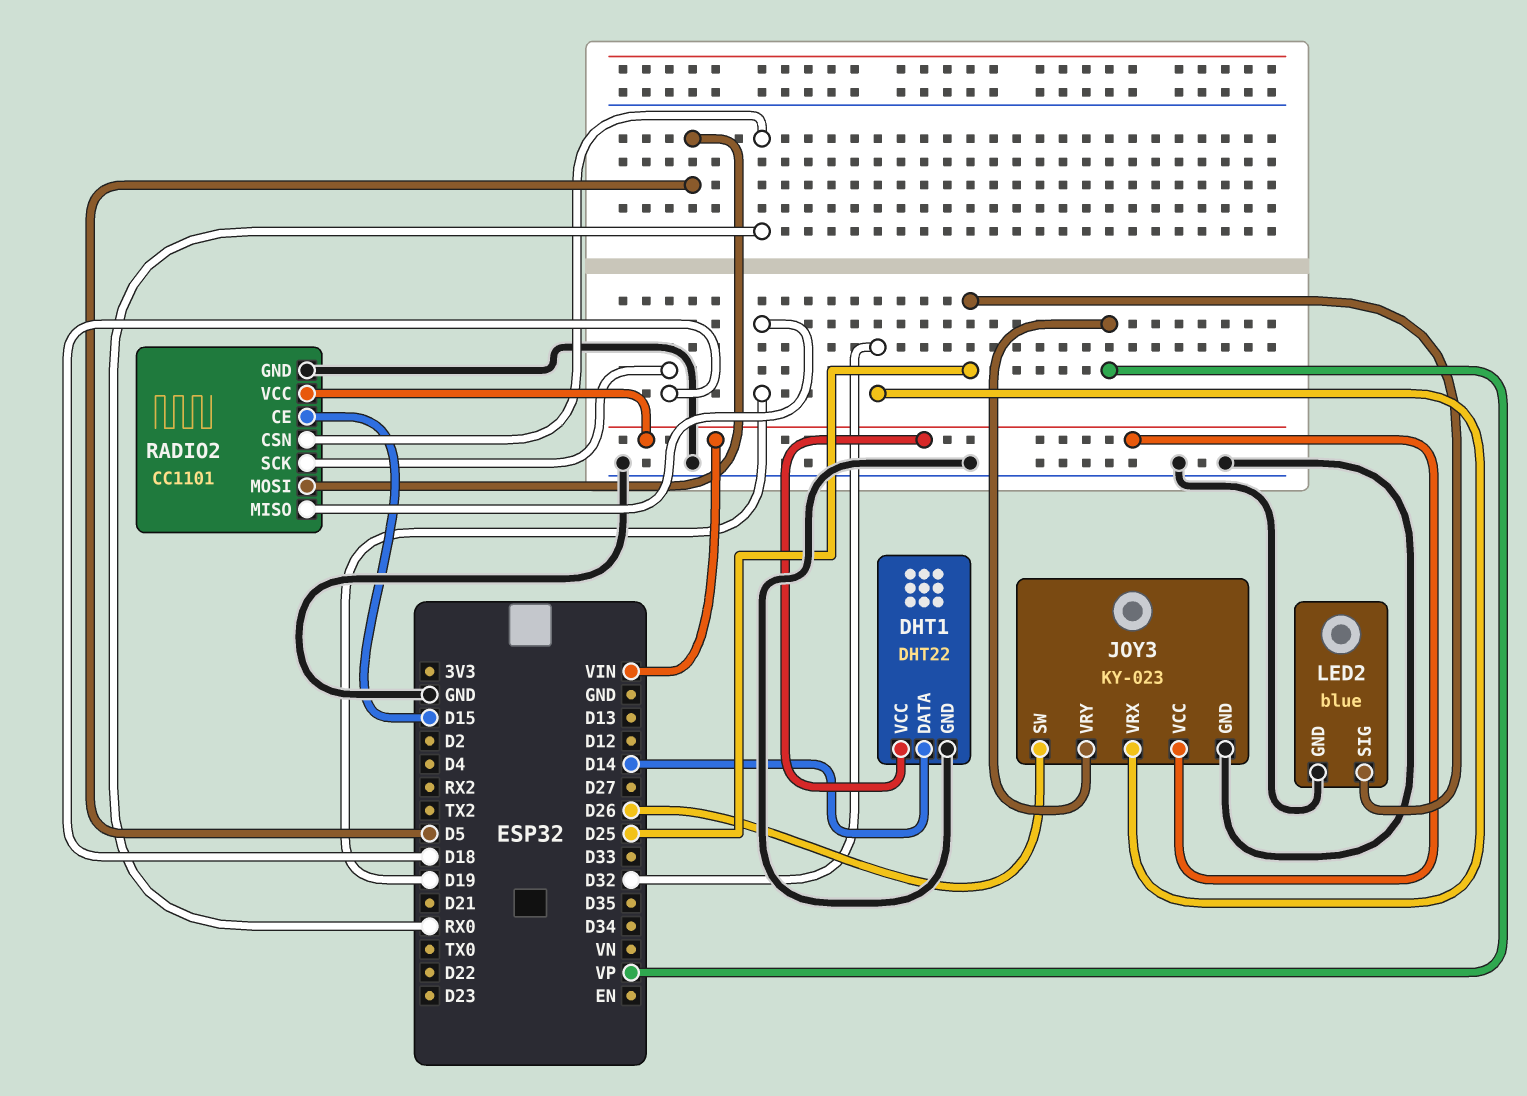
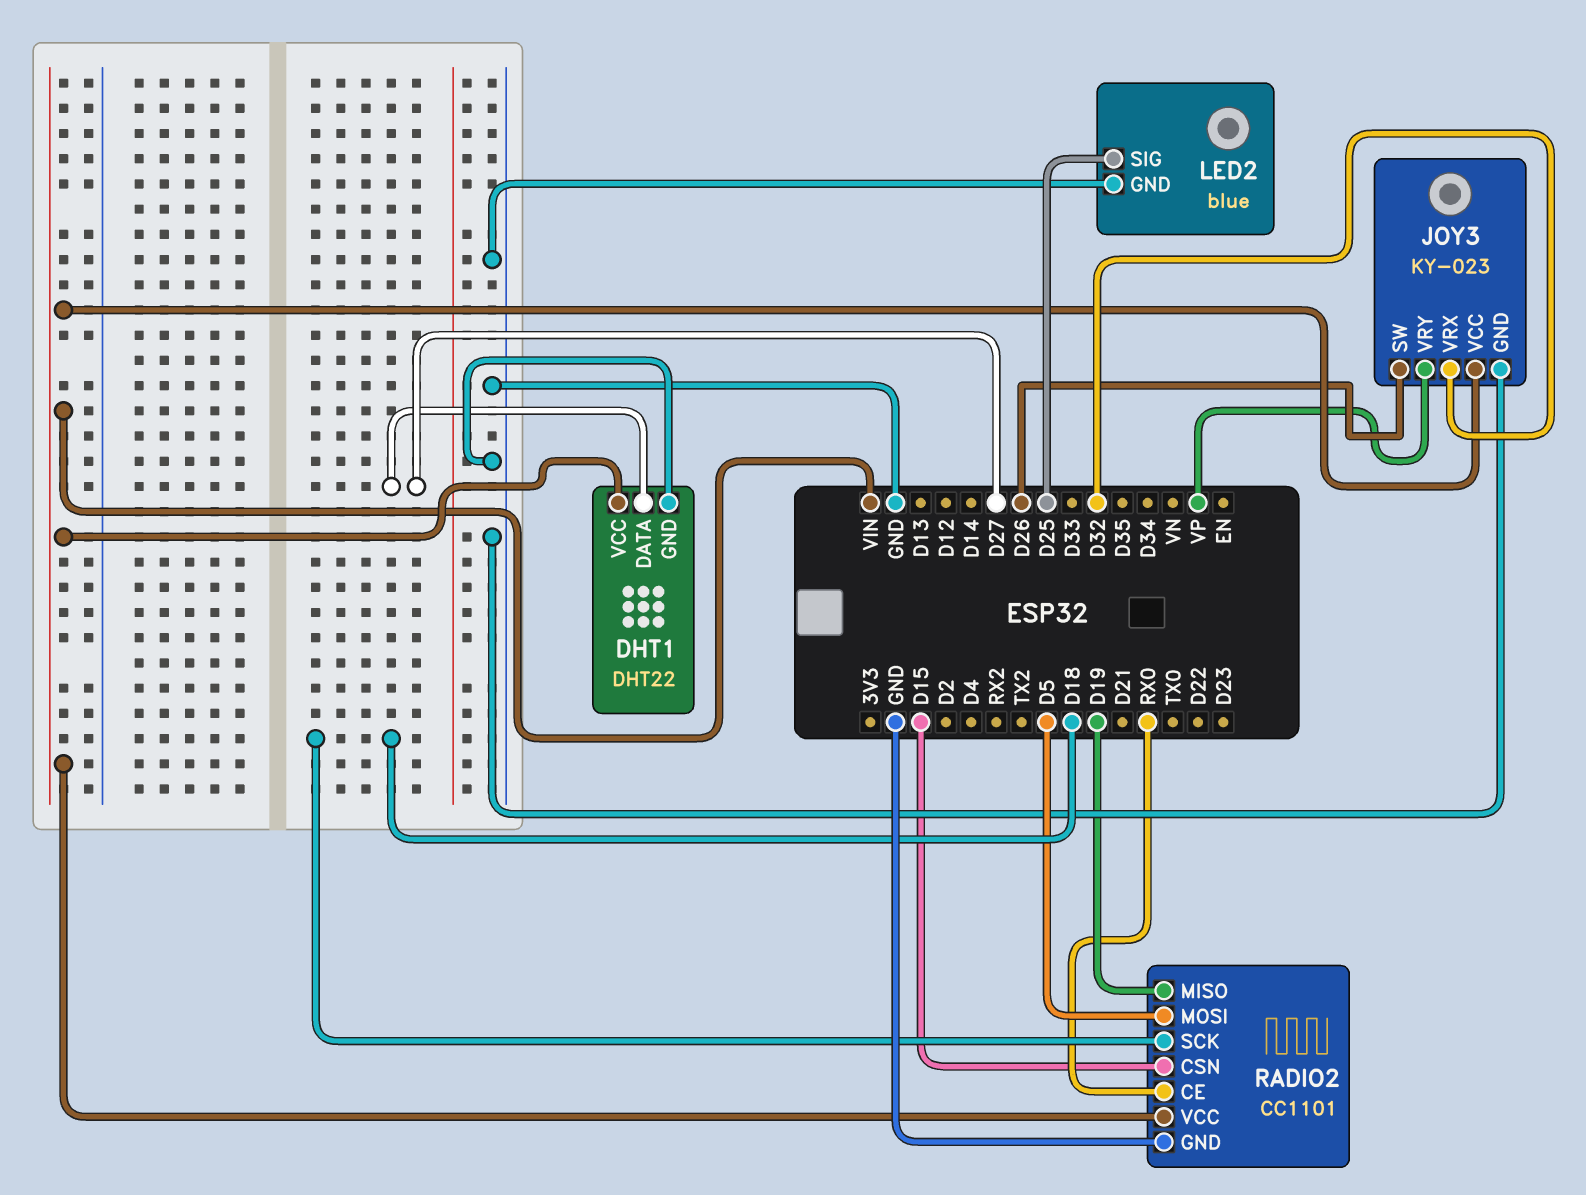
DHT1 pin DATA: D14 -> D27
RADIO2 pin CE: D15 -> RX0
RADIO2 pin CSN: RX0 -> D15

